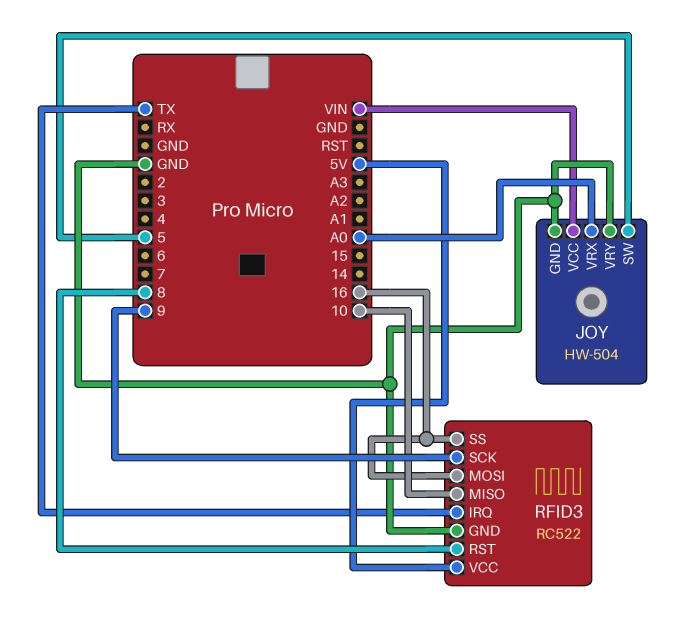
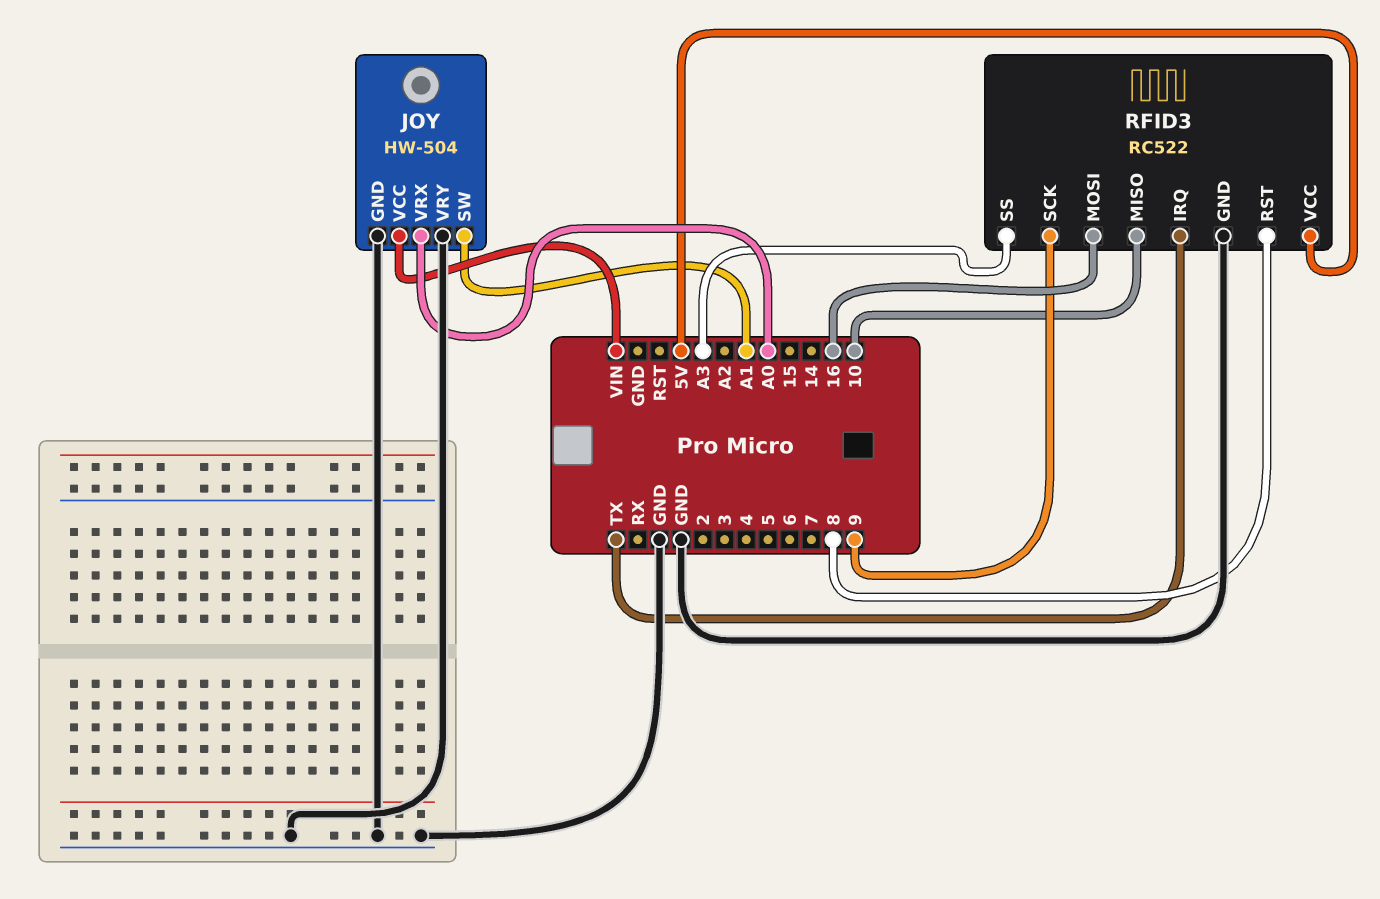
JOY pin SW: 5 -> A1
RFID3 pin SS: 16 -> A3

